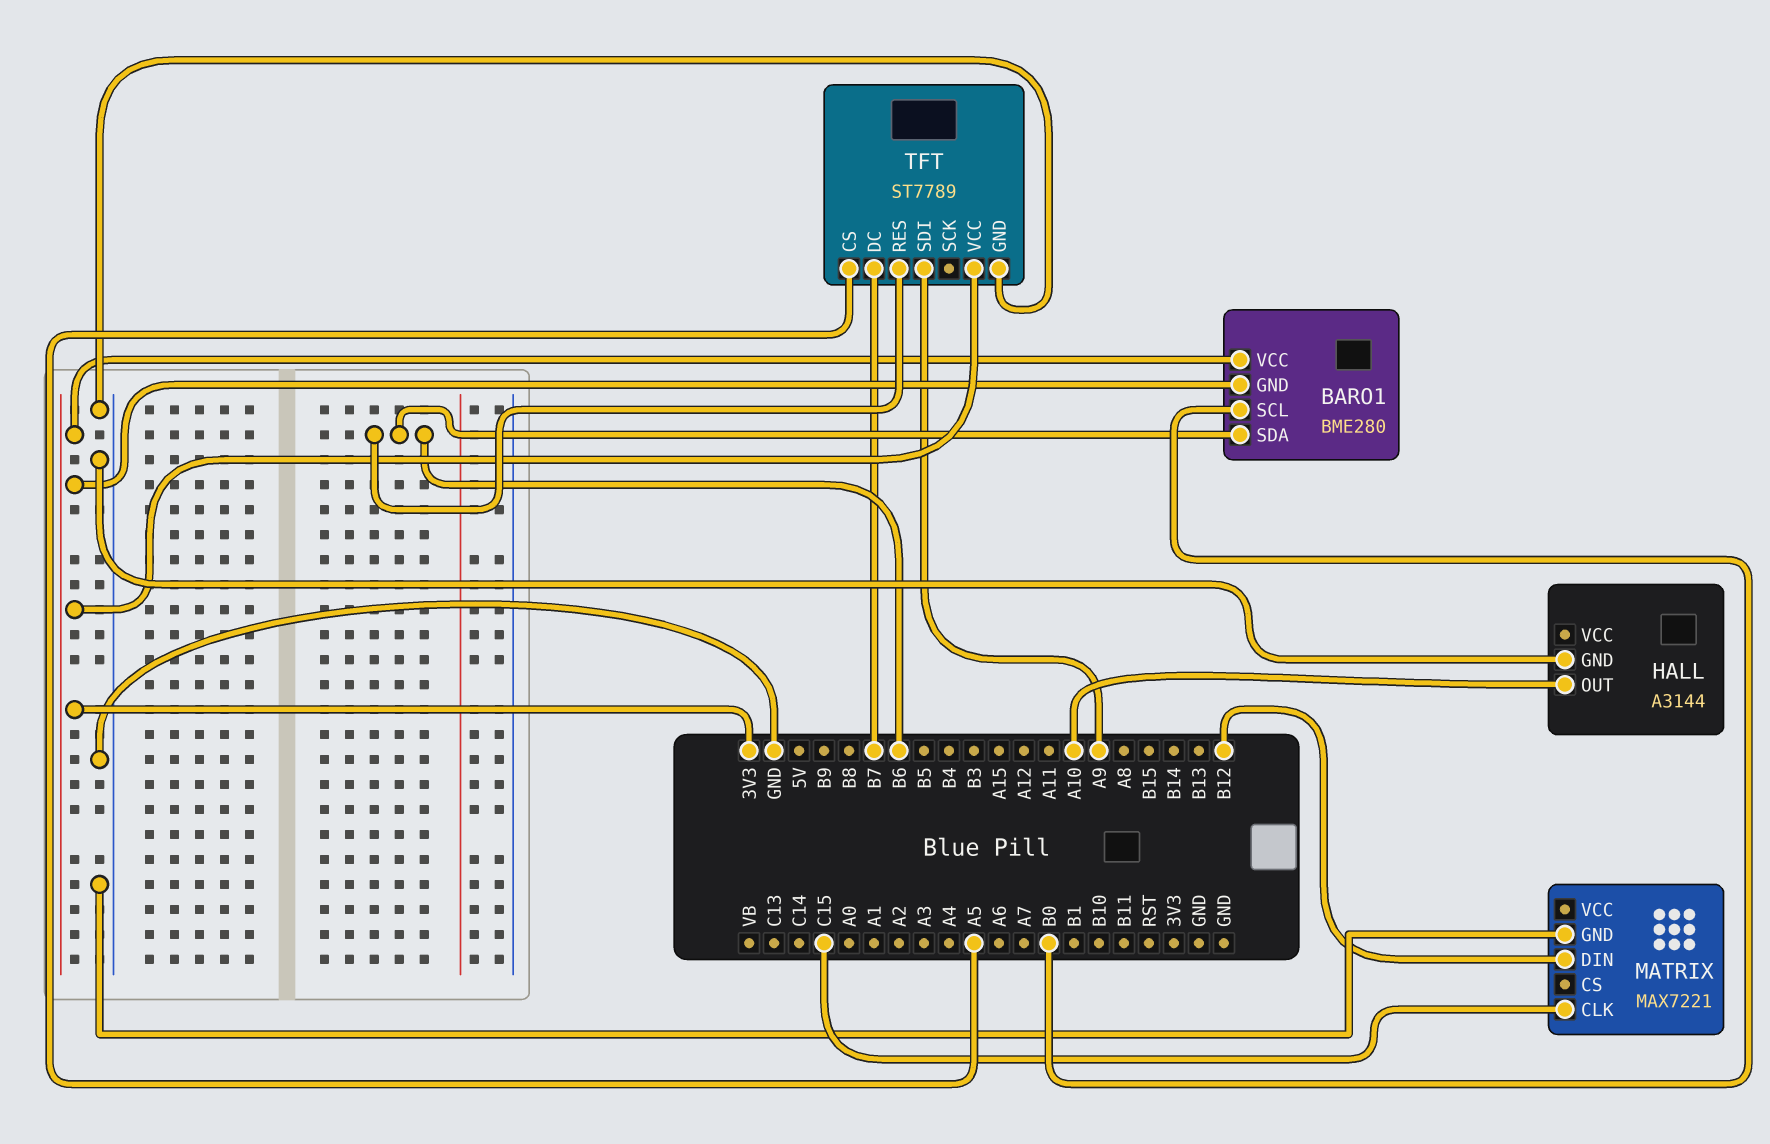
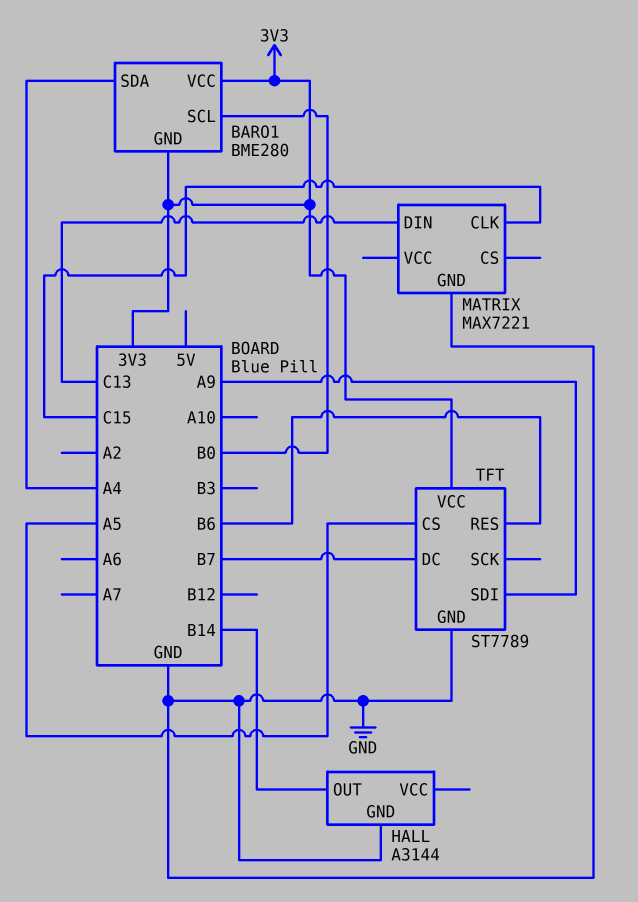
BARO1 pin SDA: B6 -> A4
HALL pin OUT: A10 -> B14
MATRIX pin DIN: B12 -> C13

